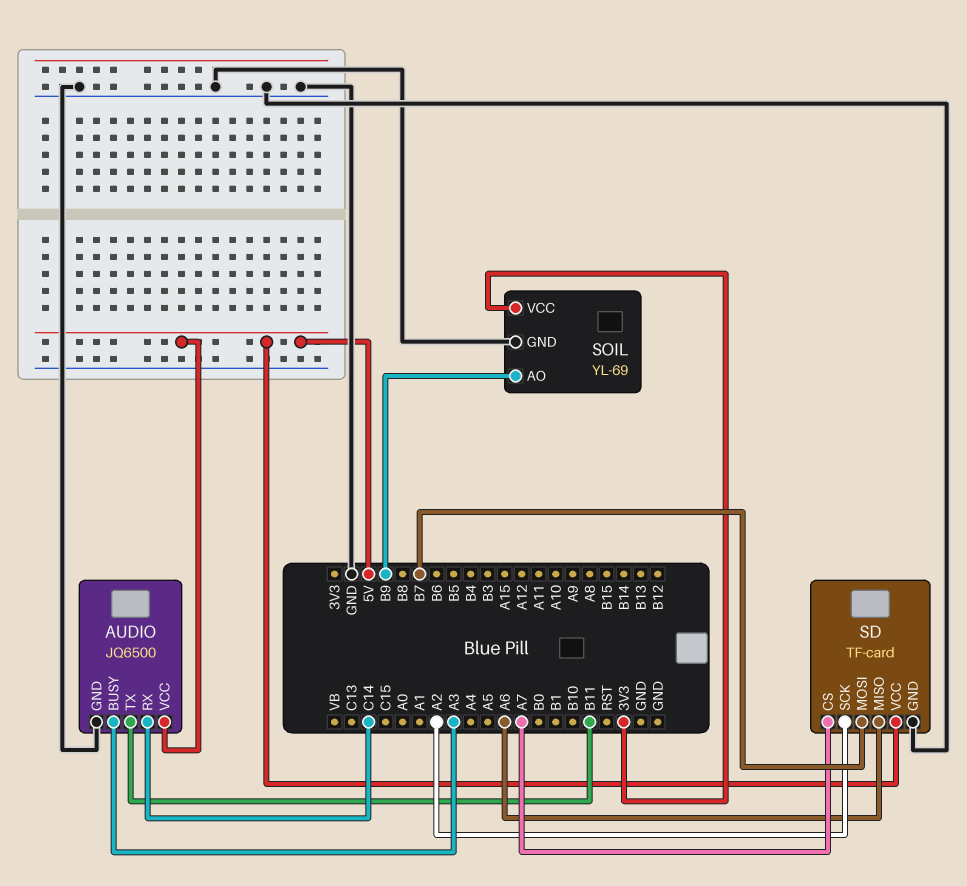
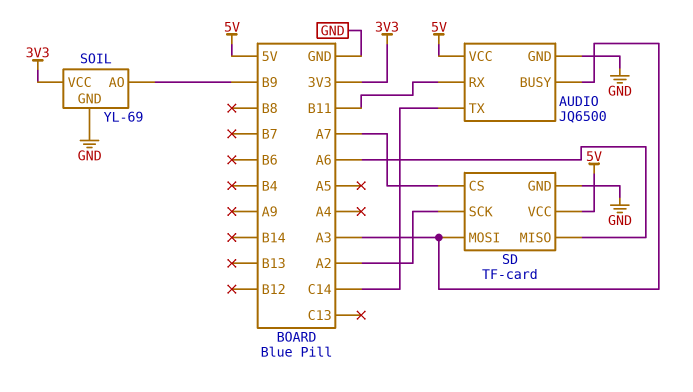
AUDIO pin RX: C14 -> B11
AUDIO pin TX: B11 -> C14
SD pin MOSI: B7 -> A3

